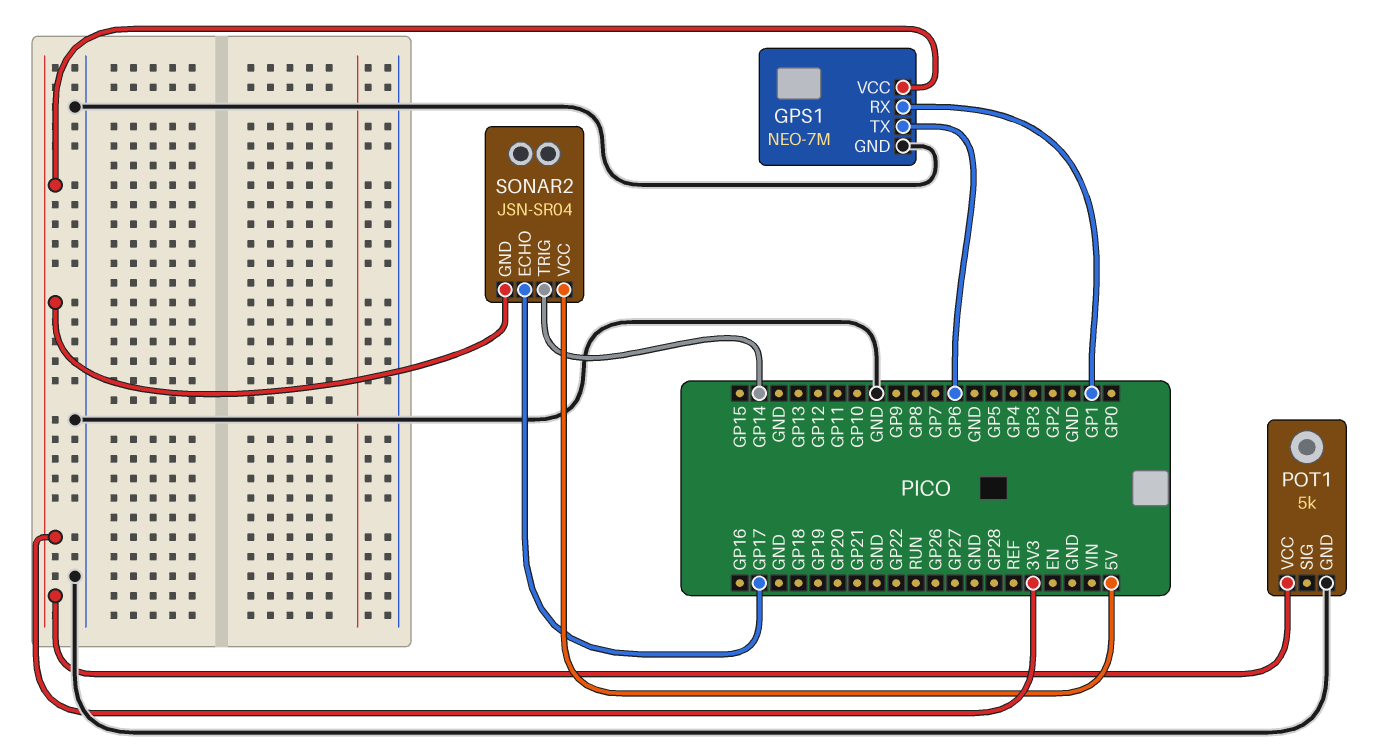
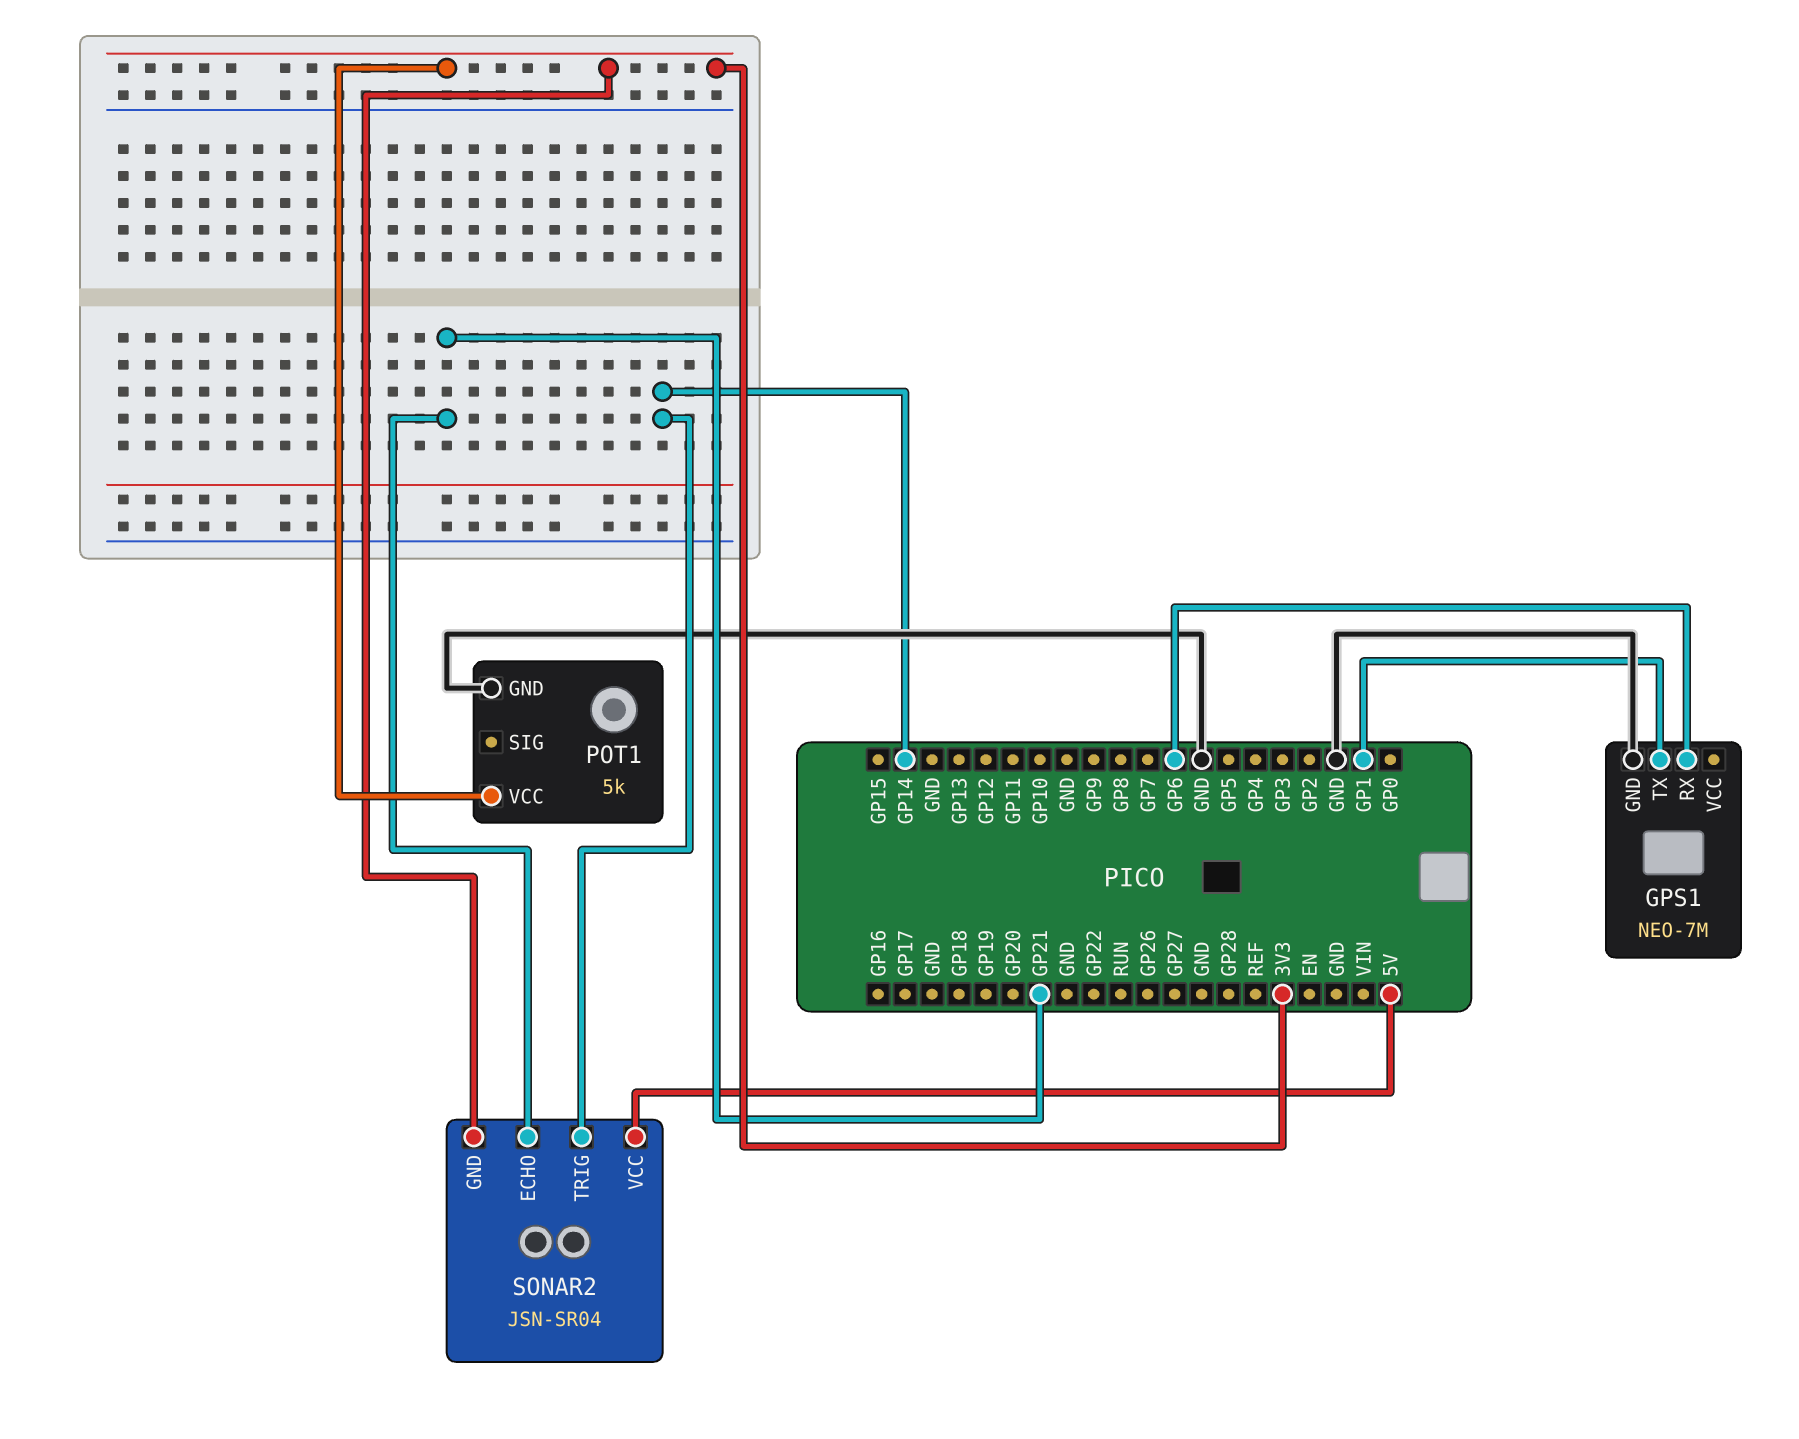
GPS1 pin RX: GP1 -> GP6
GPS1 pin TX: GP6 -> GP1
GPS1 pin VCC: 3V3 -> none
SONAR2 pin ECHO: GP17 -> GP21

